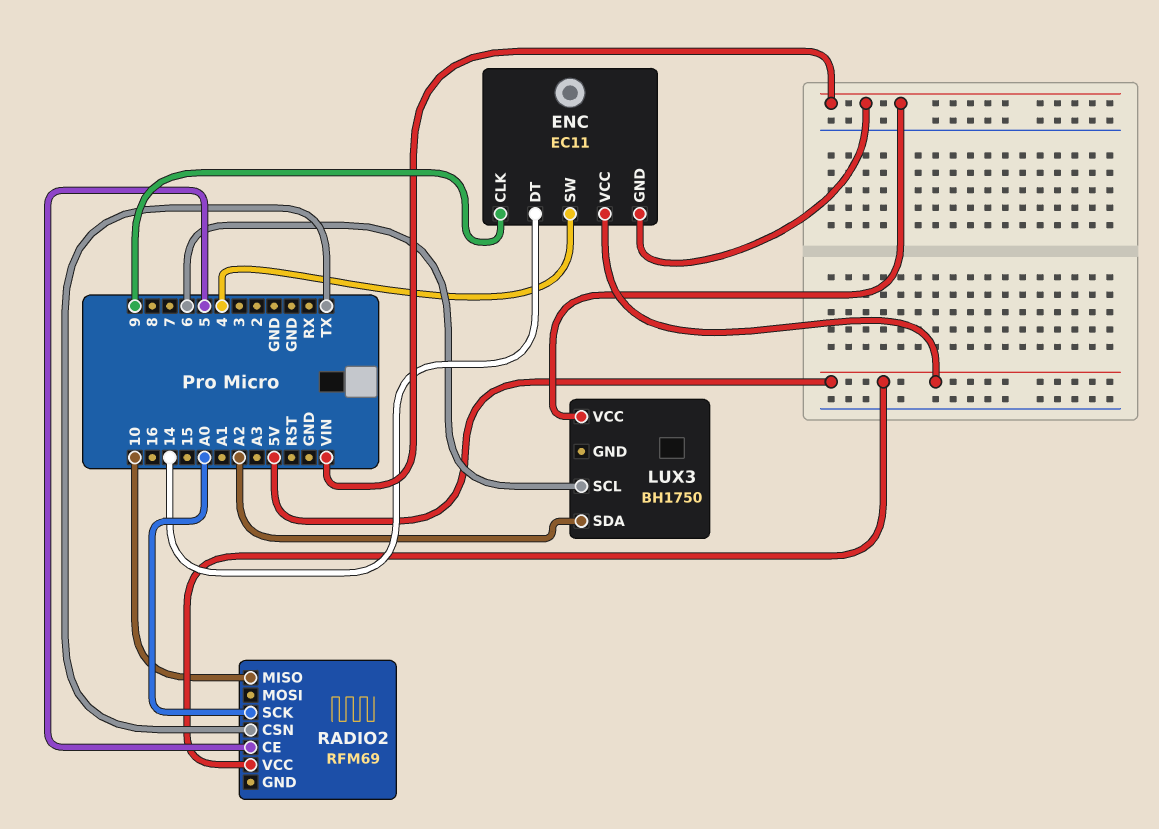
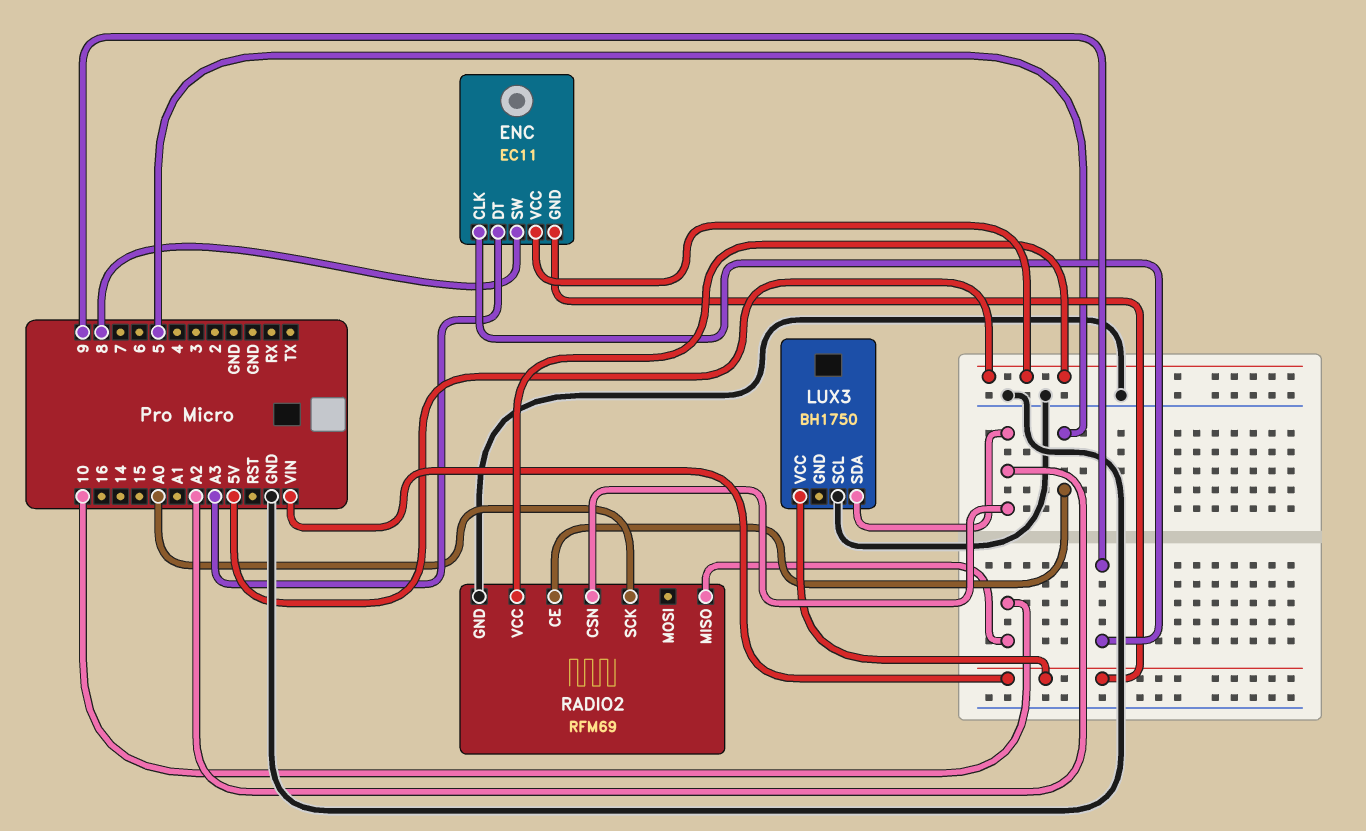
ENC pin DT: 14 -> A3
ENC pin SW: 4 -> 8
LUX3 pin SCL: 6 -> GND
RADIO2 pin CSN: TX -> A2
RADIO2 pin GND: none -> GND

